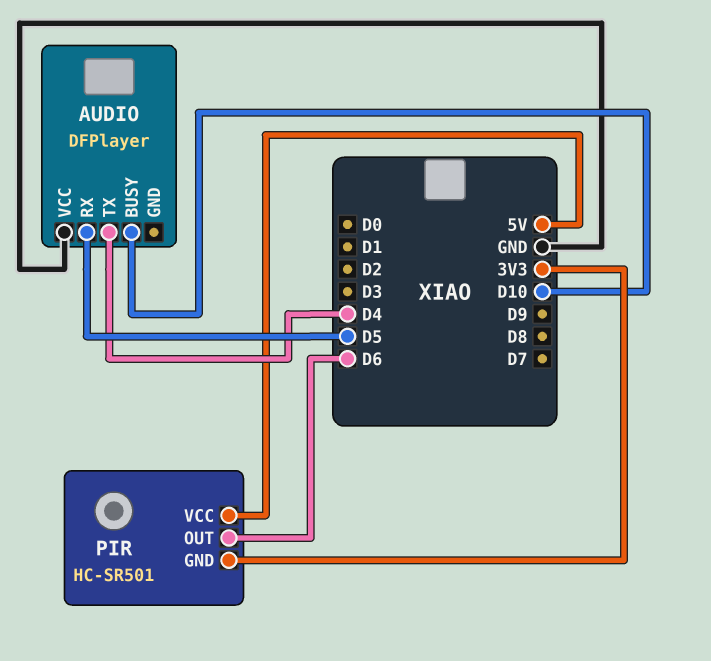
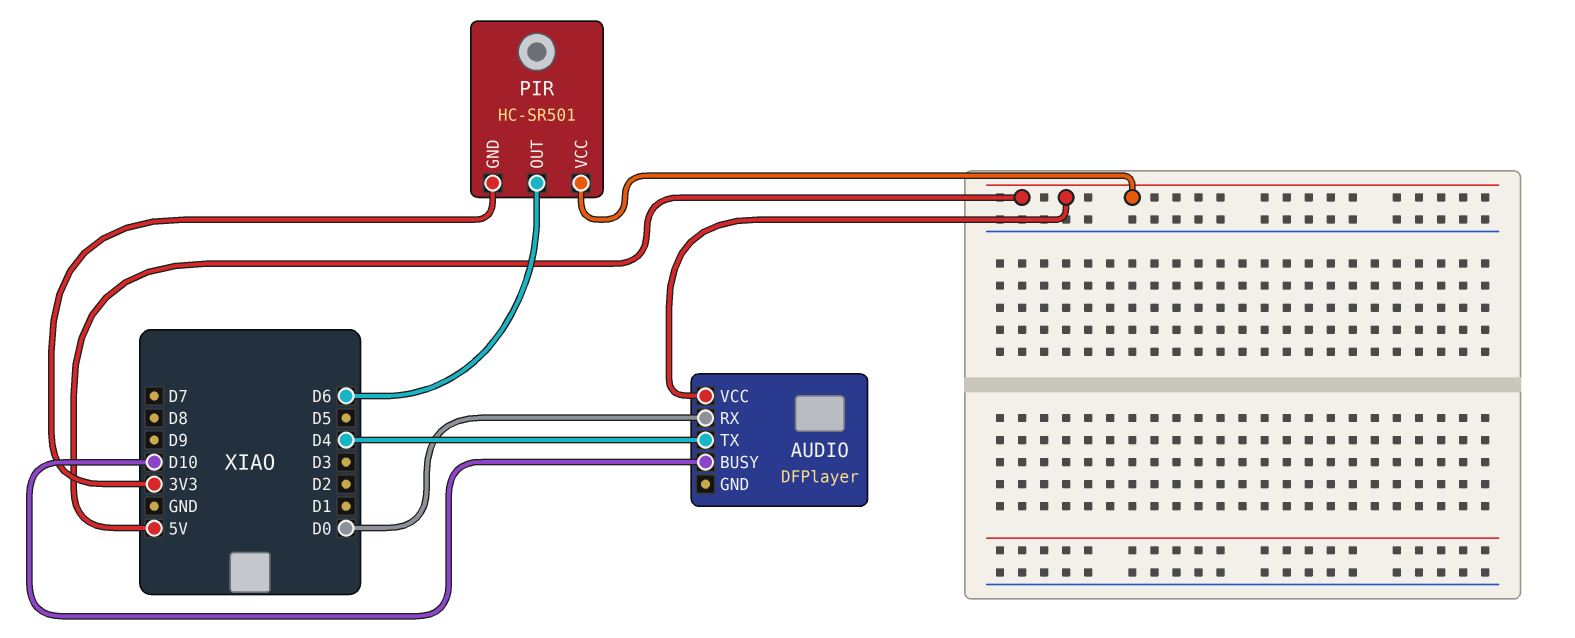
AUDIO pin RX: D5 -> D0
AUDIO pin VCC: GND -> 5V

